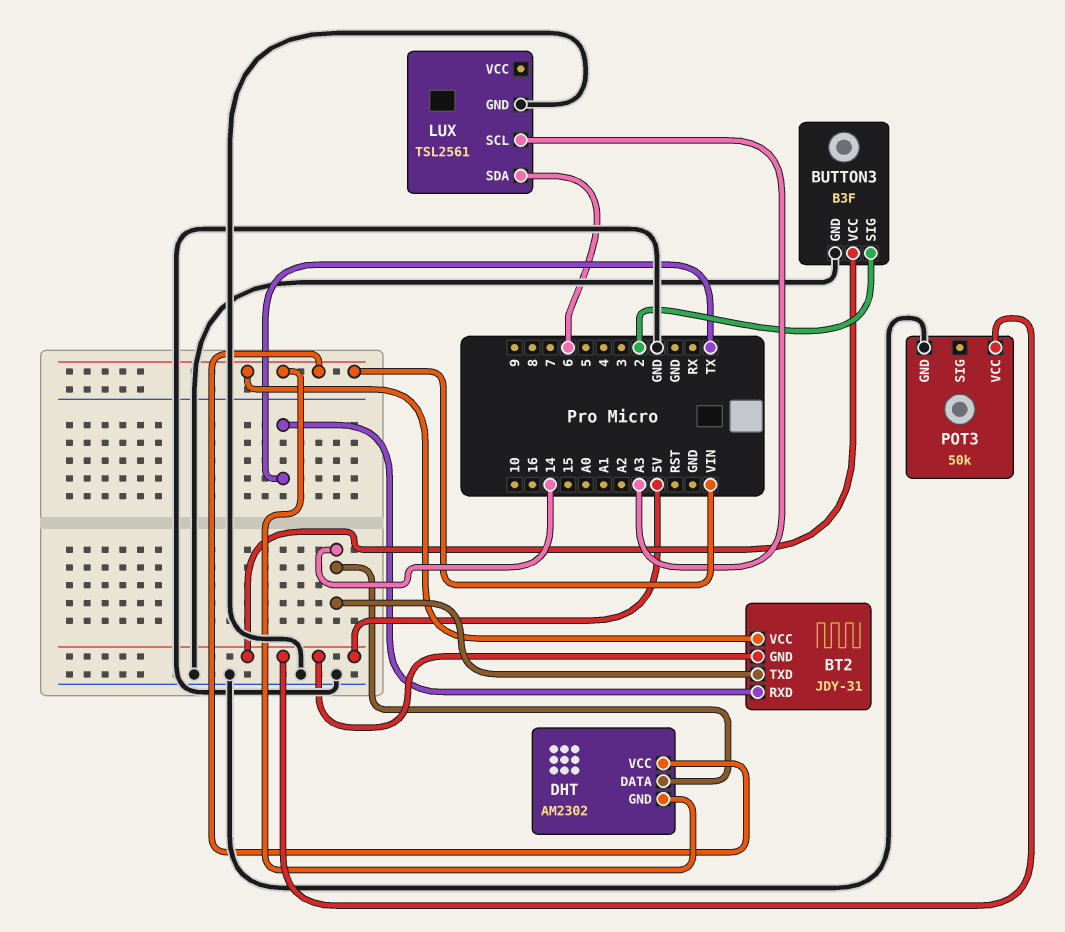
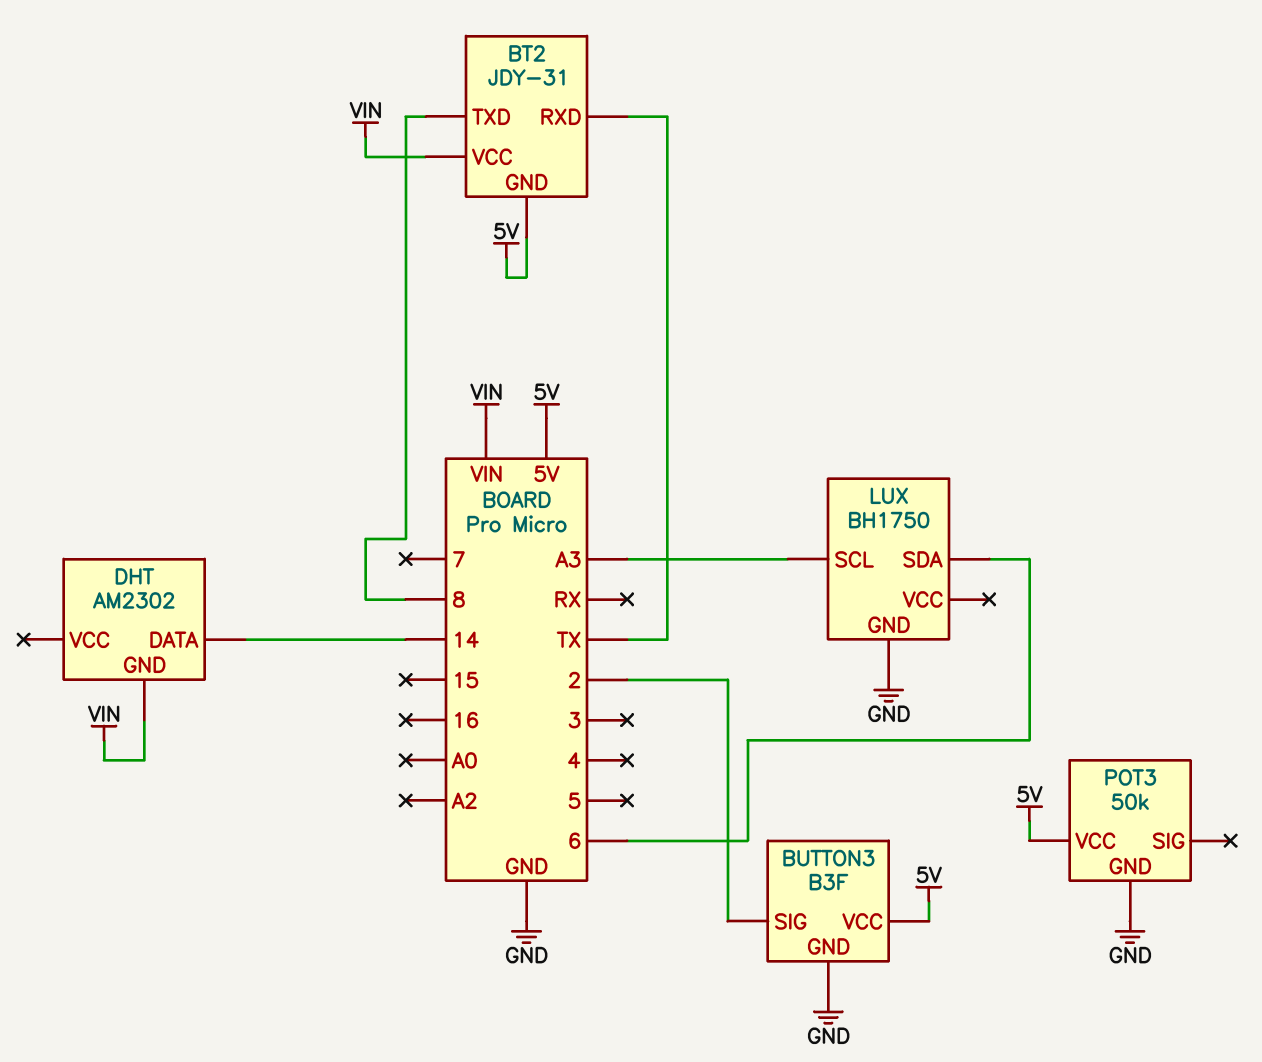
BT2 pin TXD: 14 -> 8
DHT pin VCC: VIN -> none
LUX: TSL2561 -> BH1750

